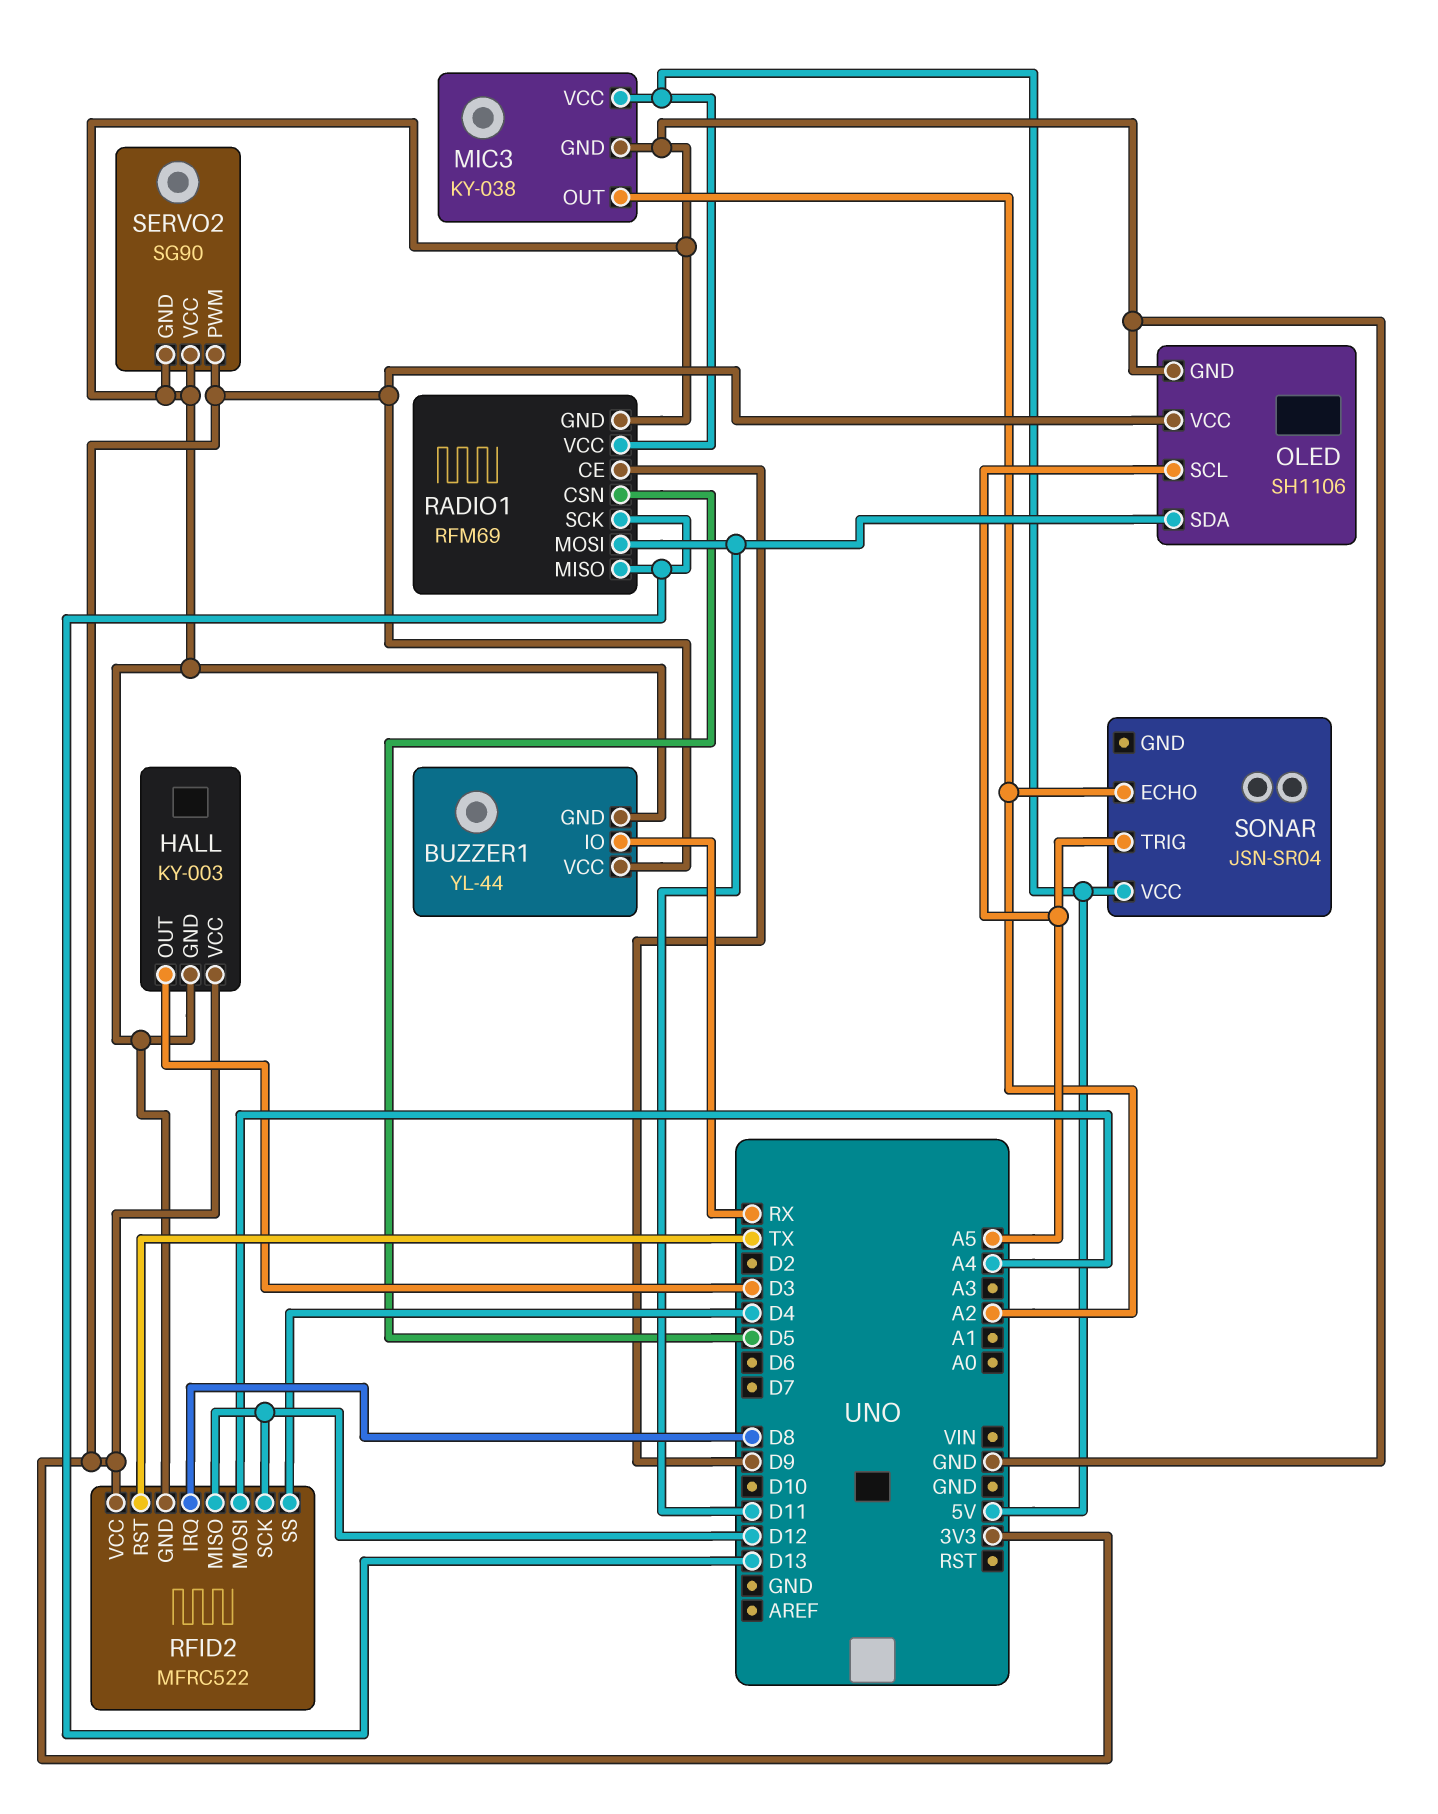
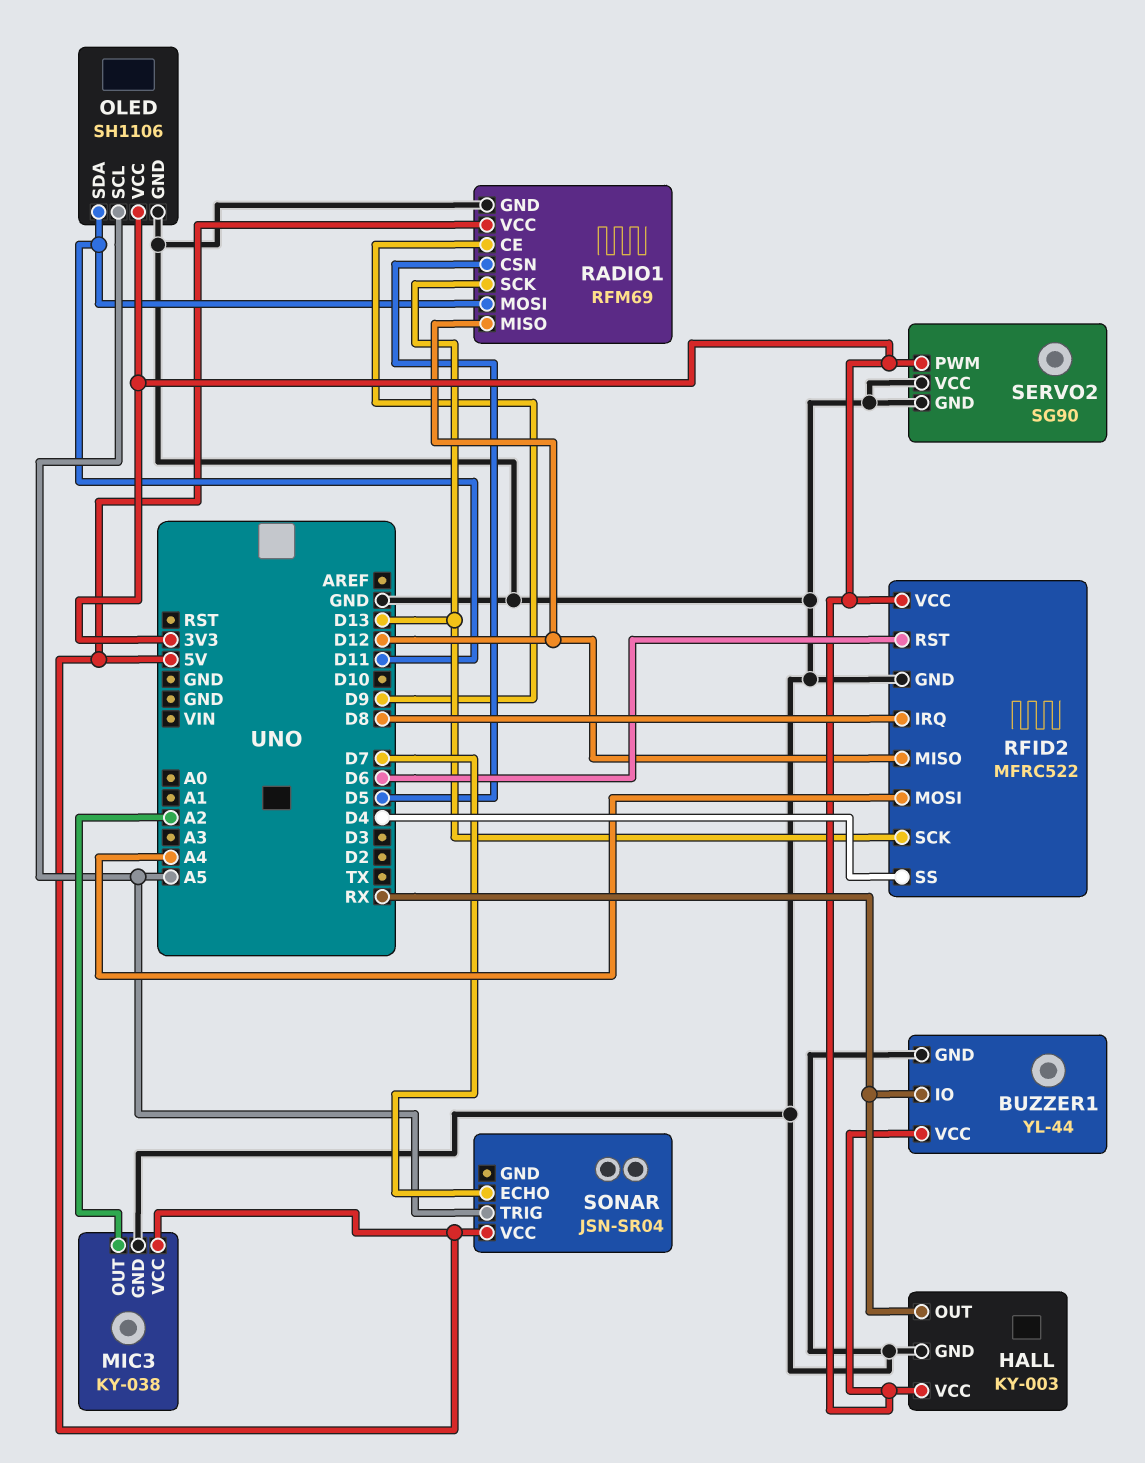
HALL pin OUT: D3 -> RX
RADIO1 pin MISO: D13 -> D12
RFID2 pin RST: TX -> D6
RFID2 pin SCK: D12 -> D13
SONAR pin ECHO: A2 -> D7

